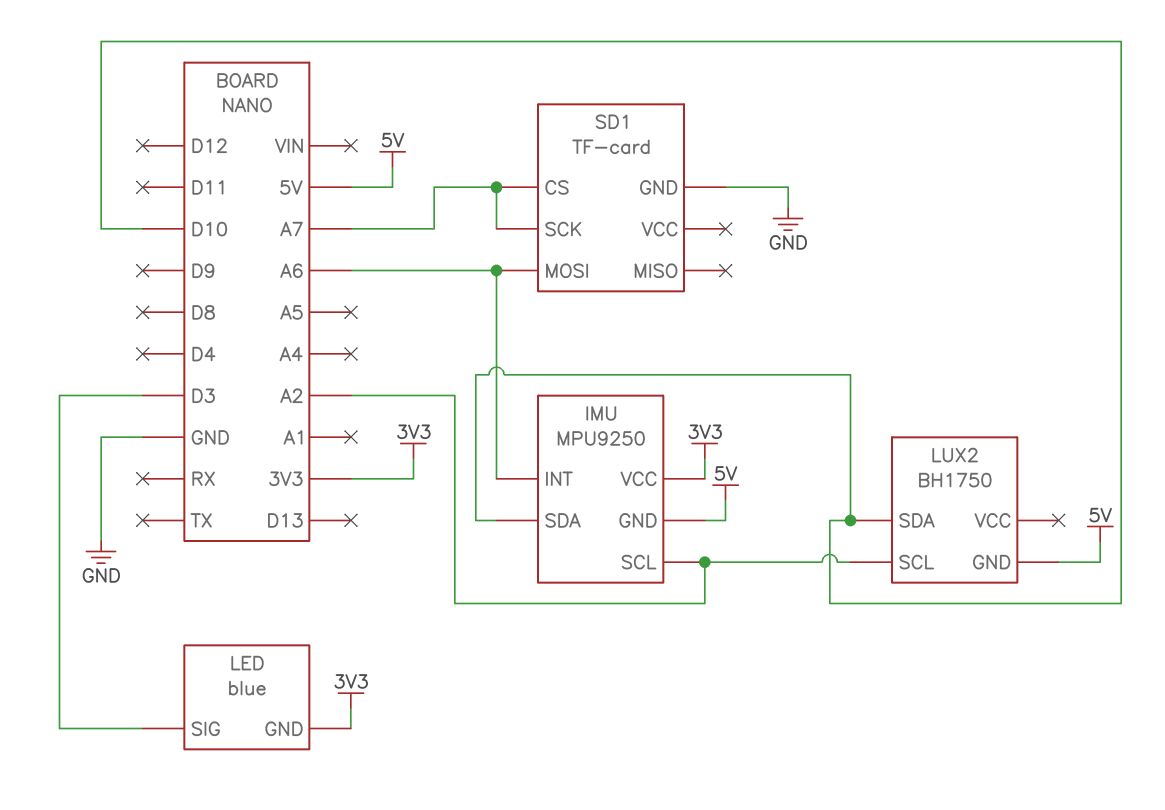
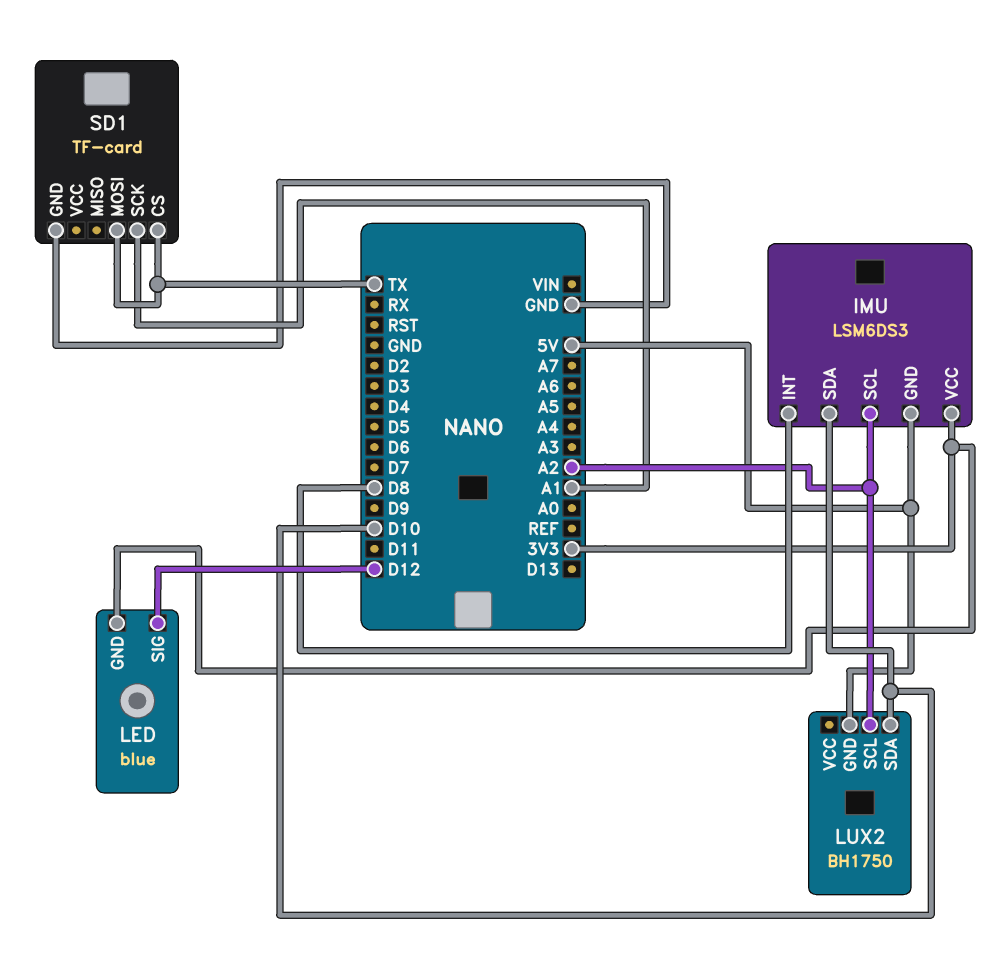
IMU: MPU9250 -> LSM6DS3
IMU pin INT: A6 -> D8
LED pin SIG: D3 -> D12
SD1 pin CS: A7 -> TX
SD1 pin MOSI: A6 -> TX
SD1 pin SCK: A7 -> A1

